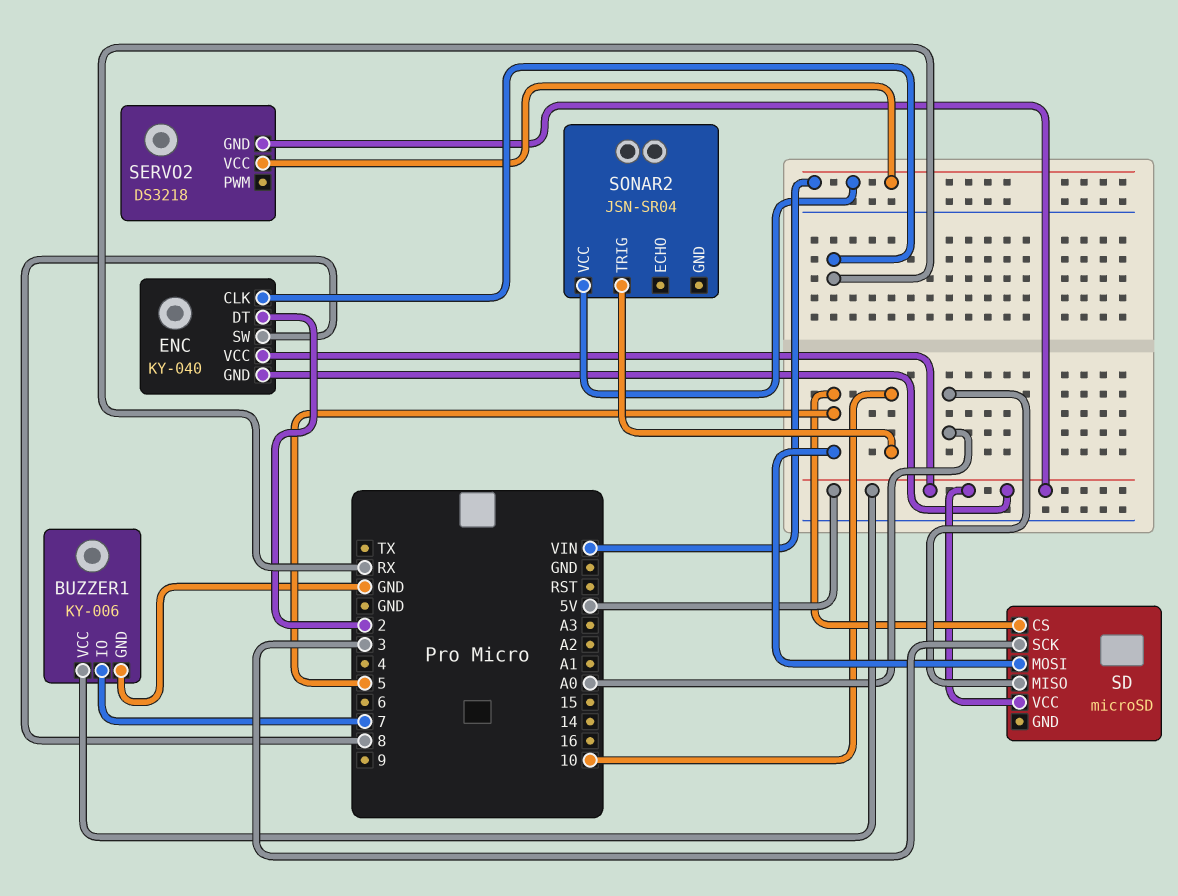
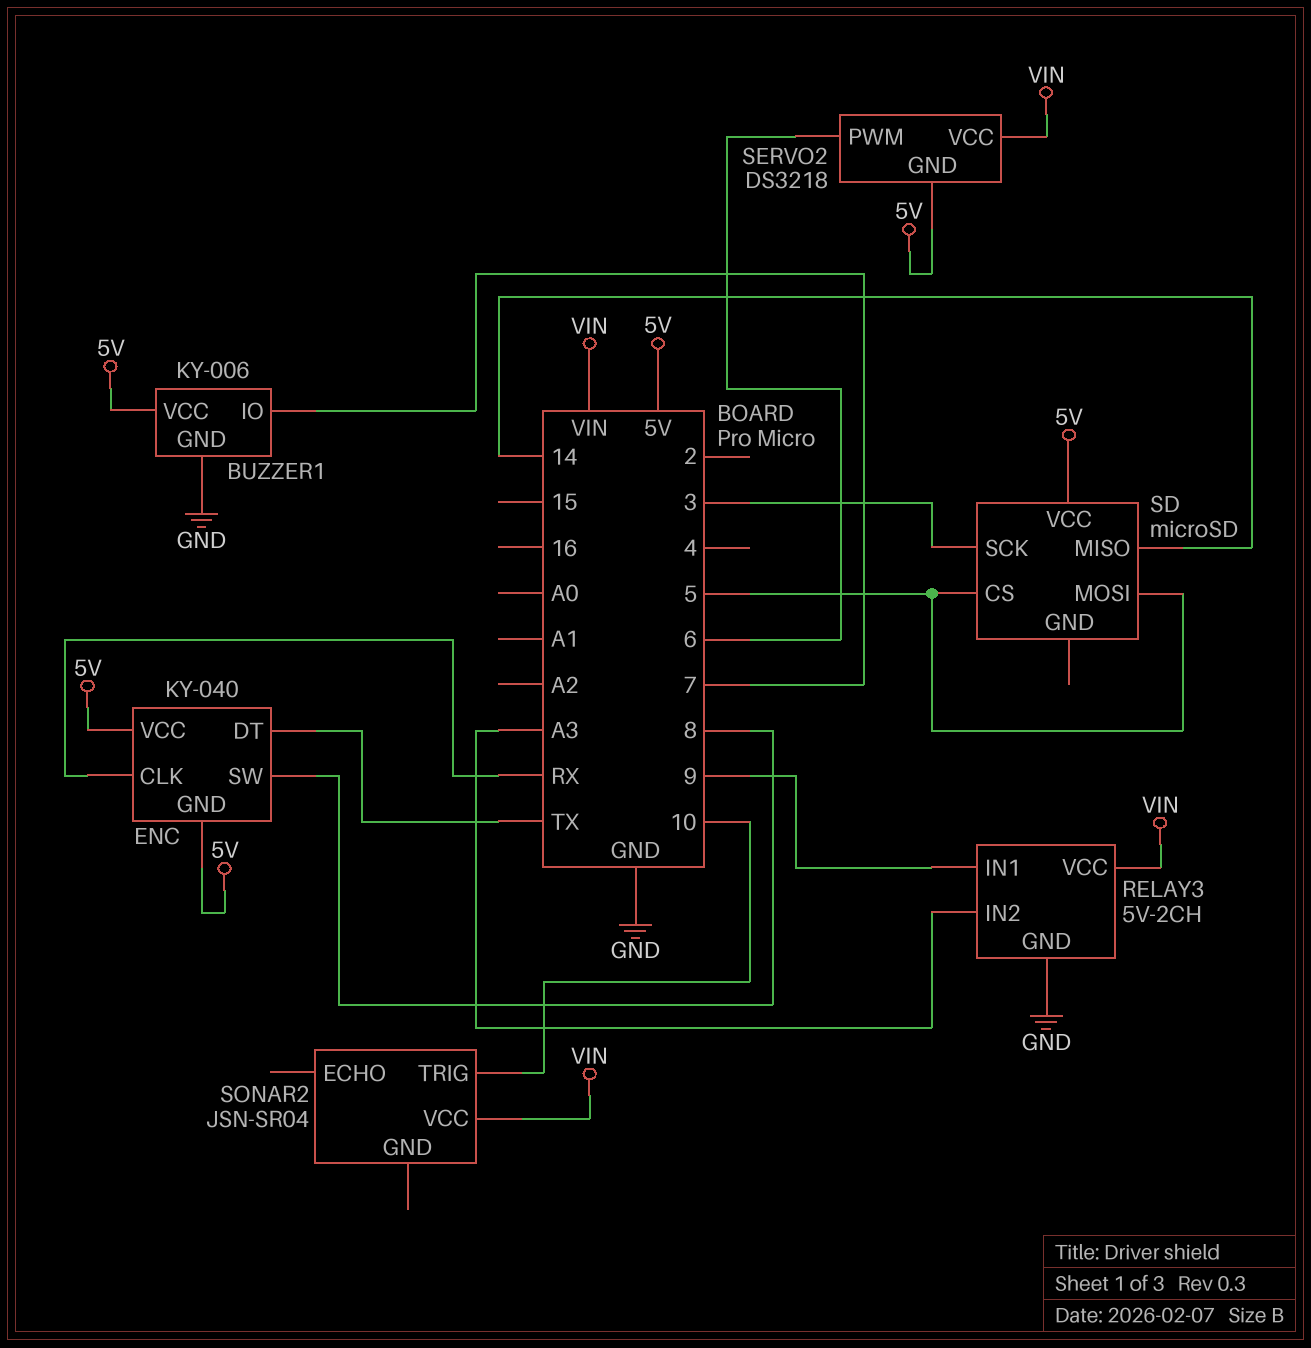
ENC pin DT: 2 -> TX
RELAY3: none -> 5V-2CH
RELAY3 pin GND: none -> GND
RELAY3 pin IN1: none -> 9
RELAY3 pin IN2: none -> A3
RELAY3 pin VCC: none -> VIN
SD pin MISO: A0 -> 14
SERVO2 pin PWM: none -> 6

